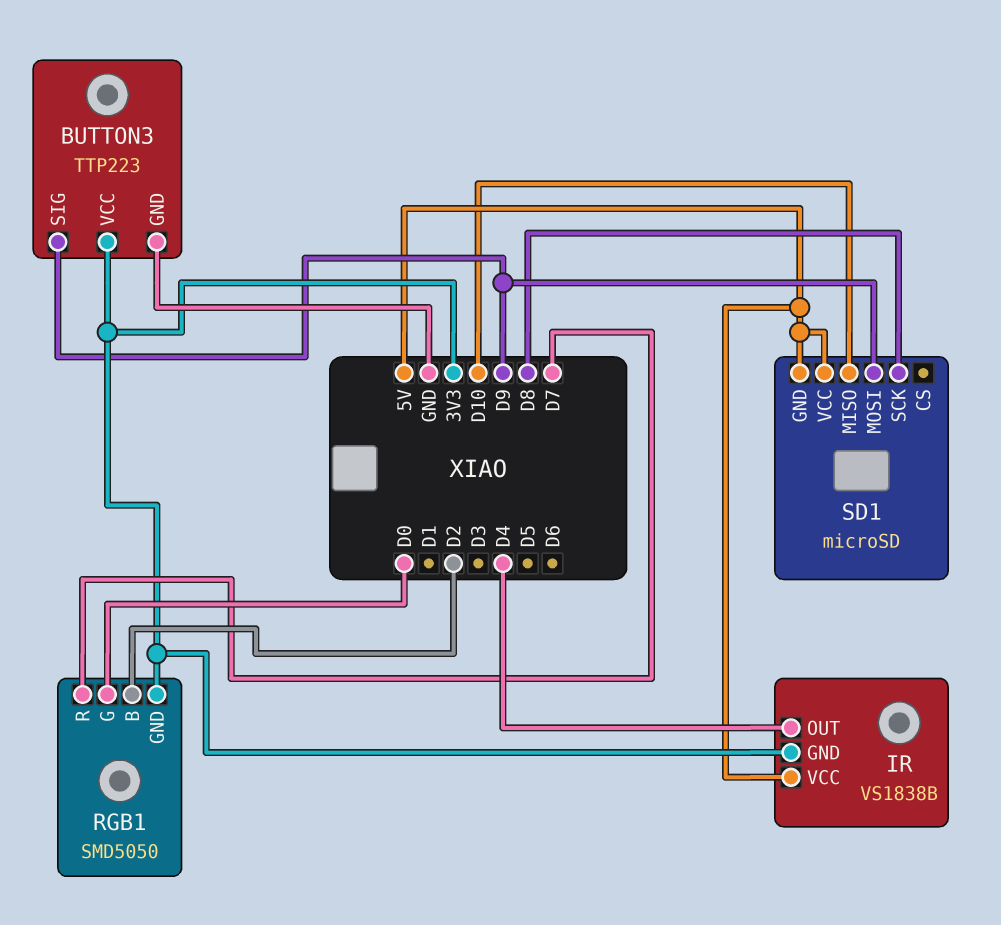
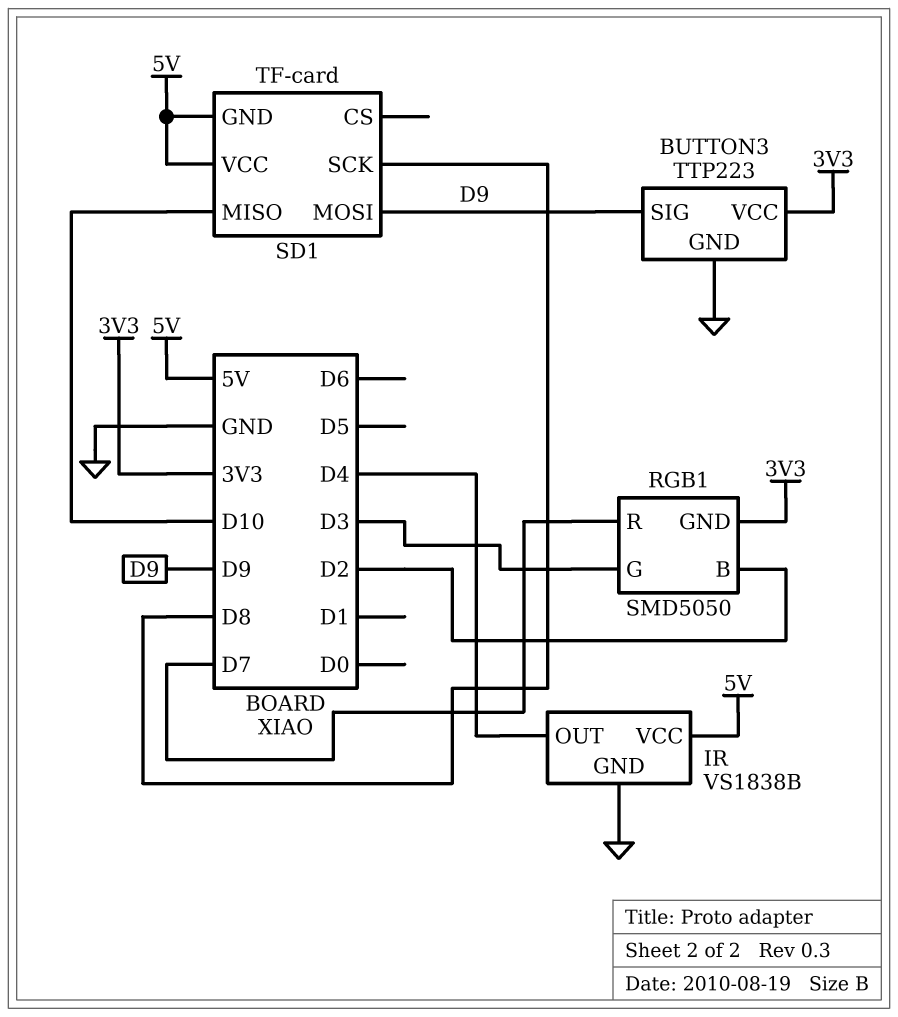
IR pin GND: 3V3 -> GND
RGB1 pin G: D0 -> D3
SD1: microSD -> TF-card

